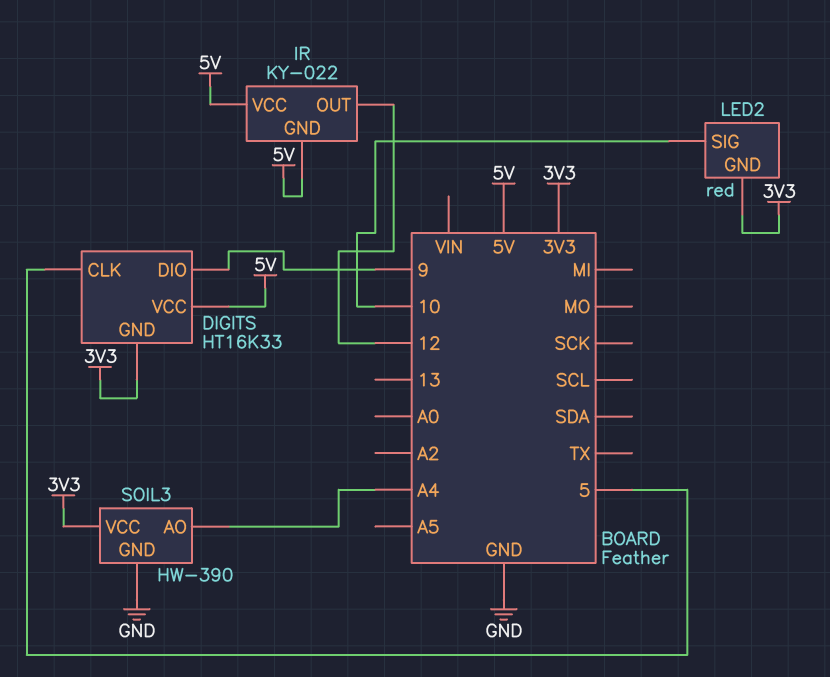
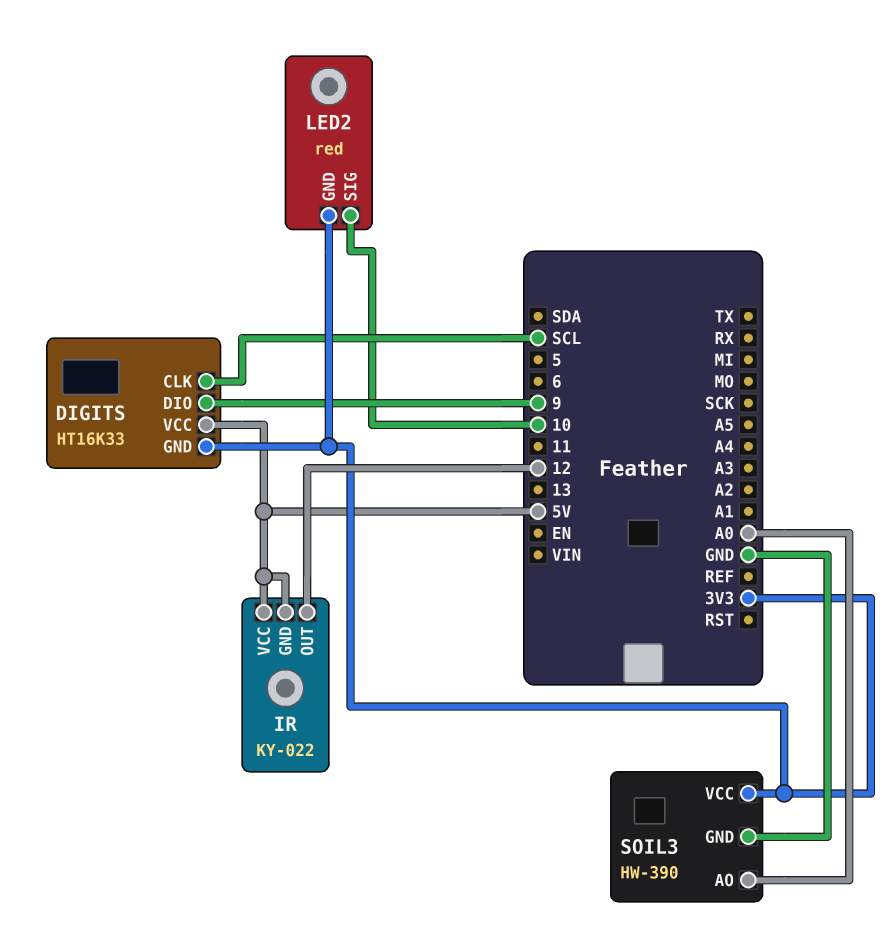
DIGITS pin CLK: 5 -> SCL
SOIL3 pin AO: A4 -> A0

